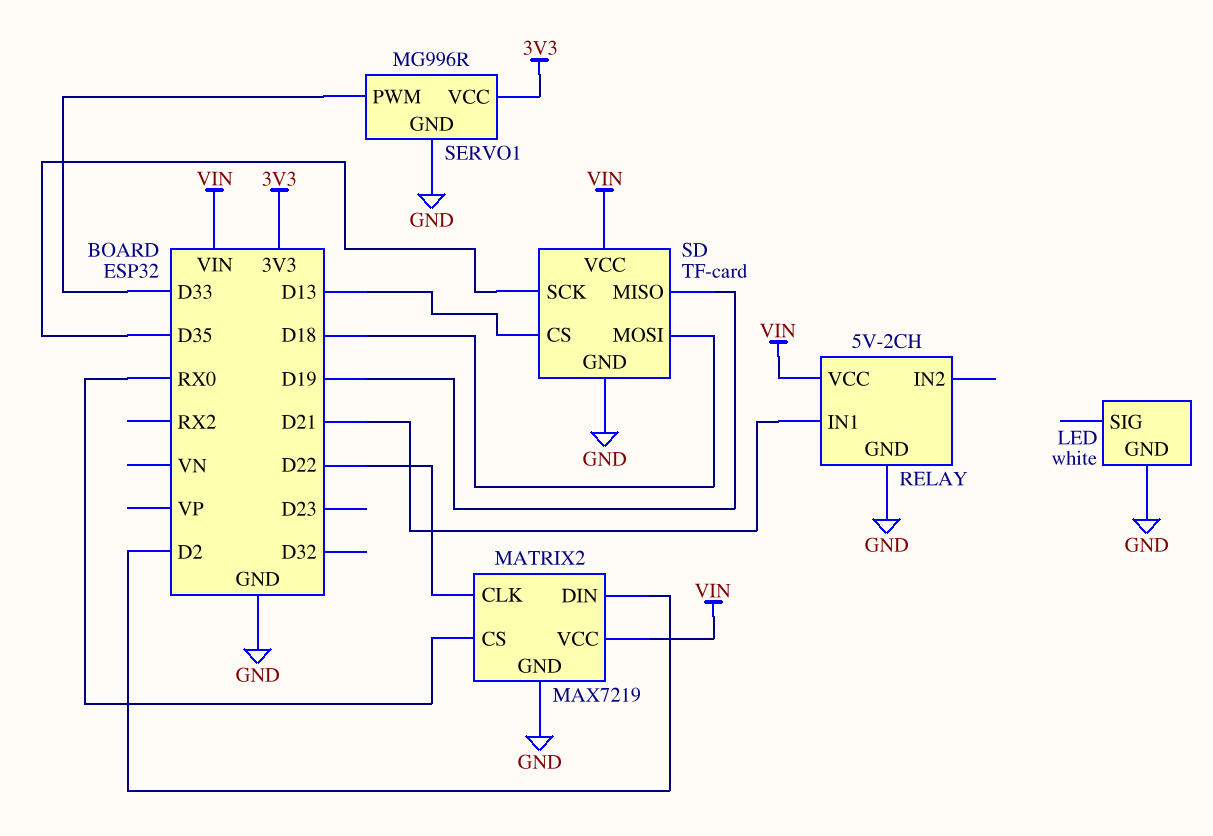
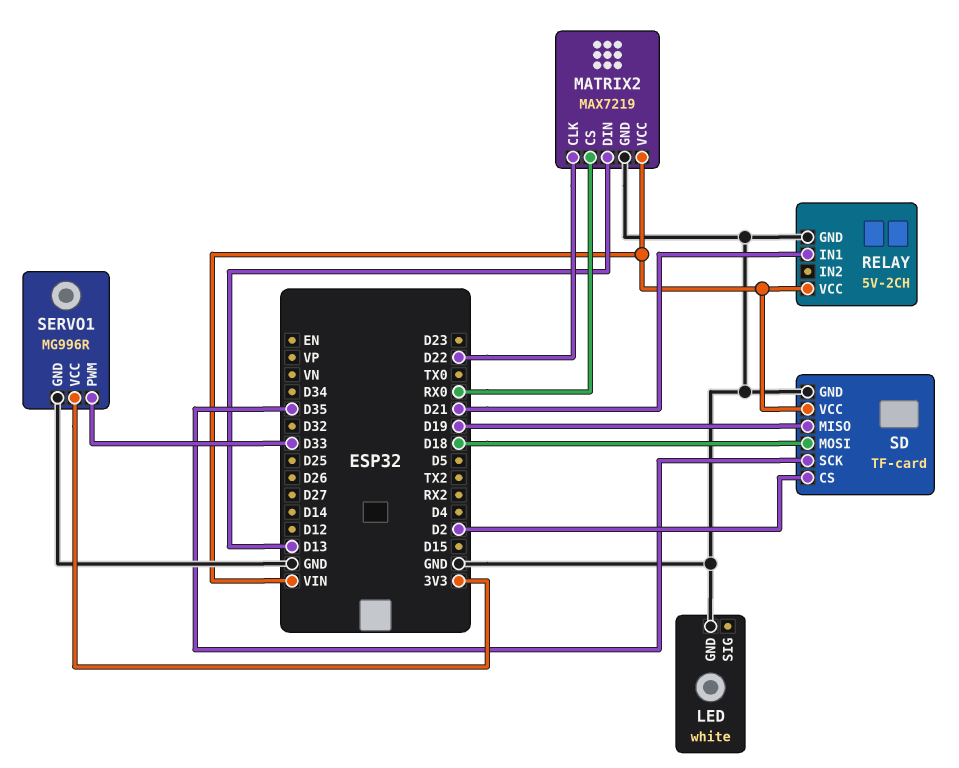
MATRIX2 pin DIN: D2 -> D13
SD pin CS: D13 -> D2

